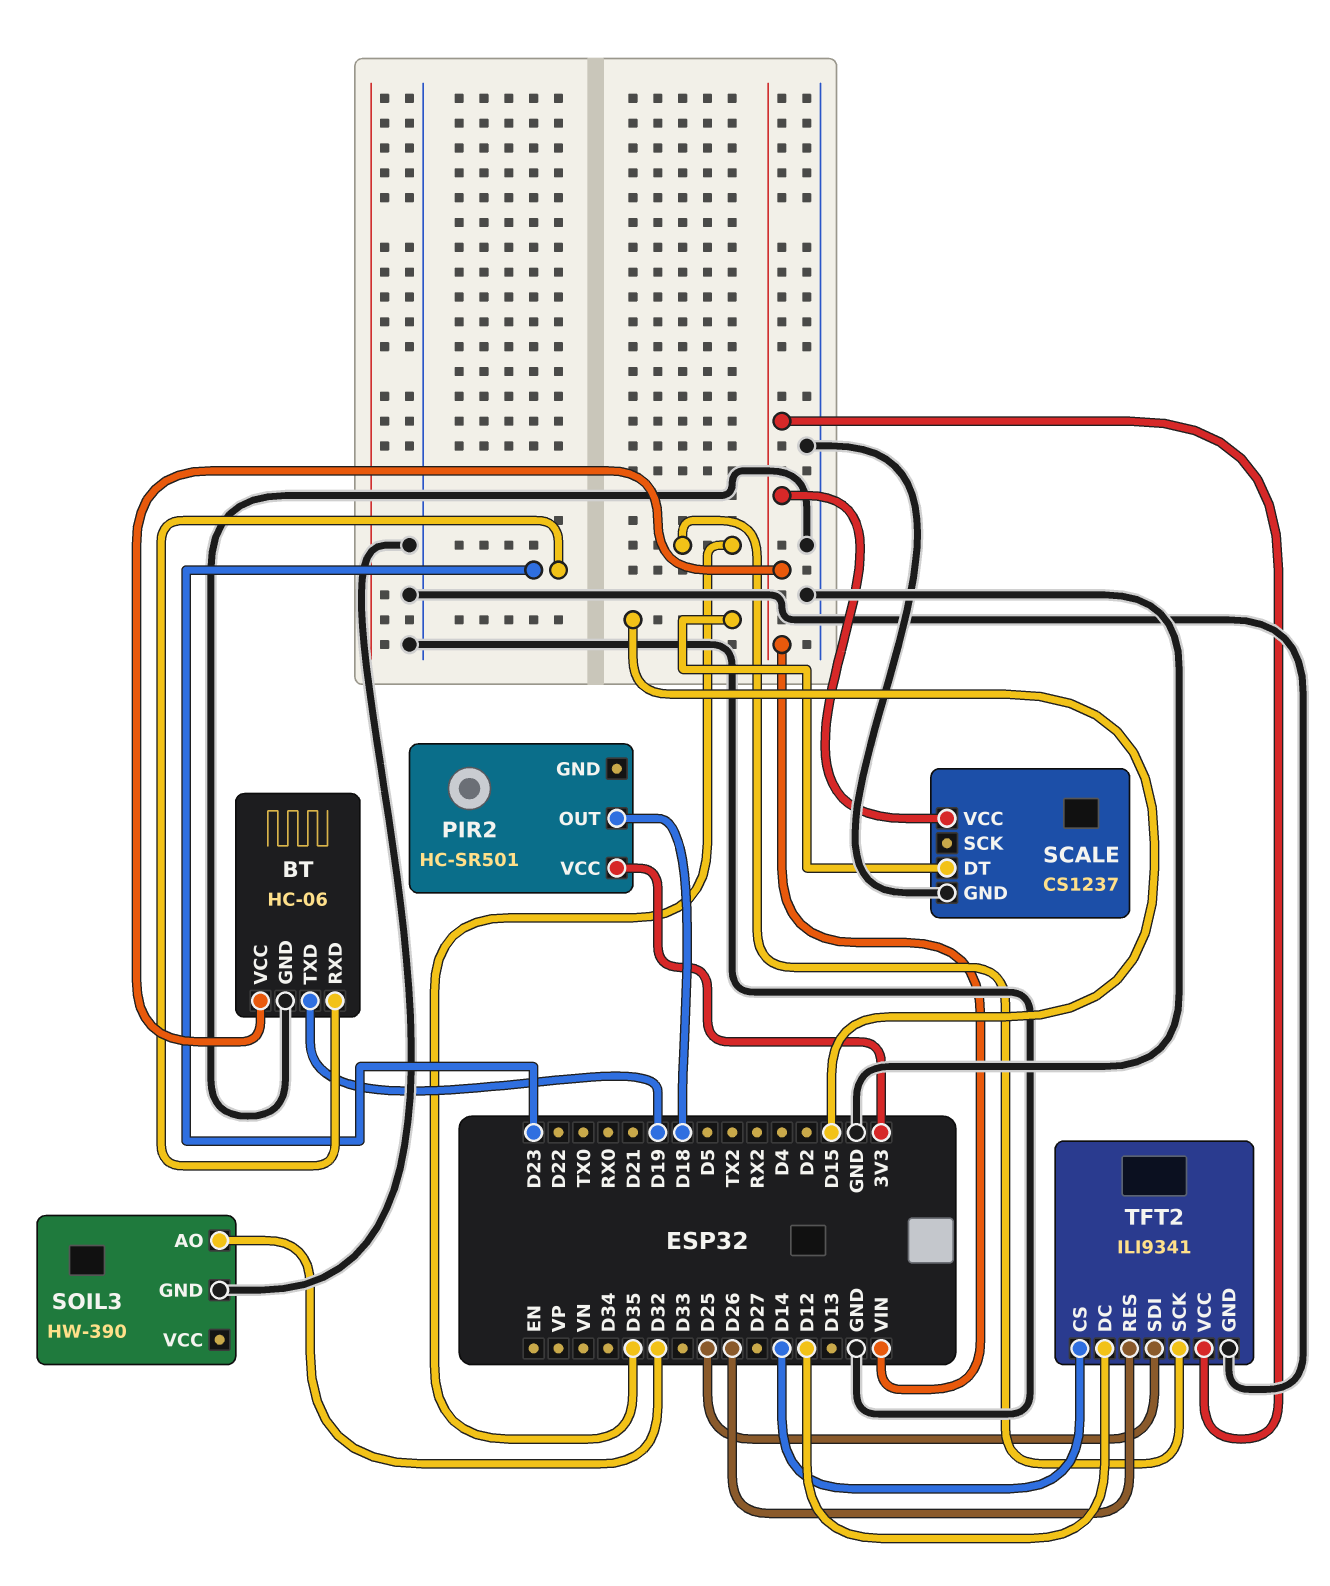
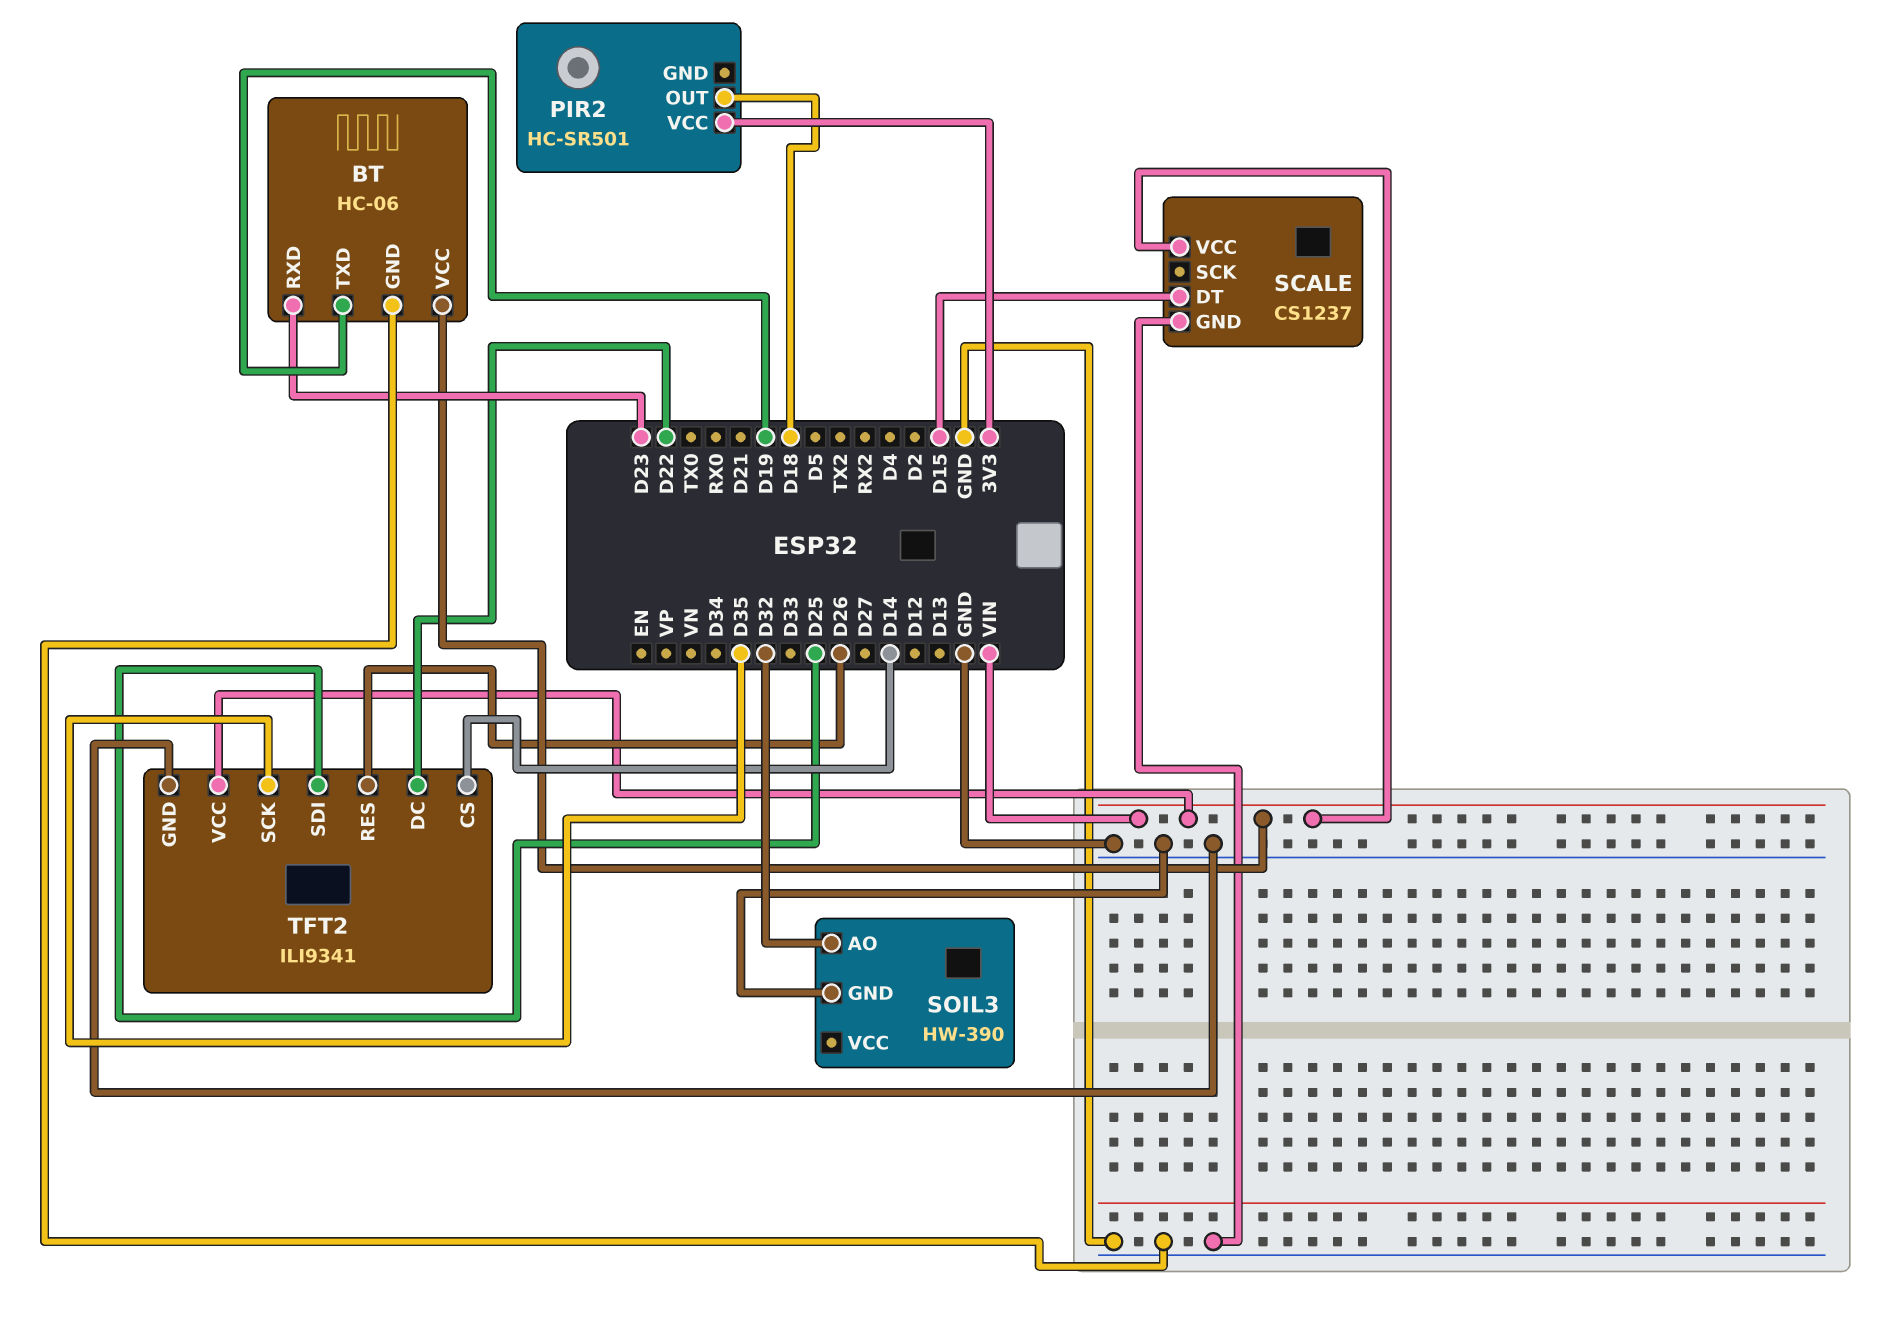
TFT2 pin DC: D12 -> D22

